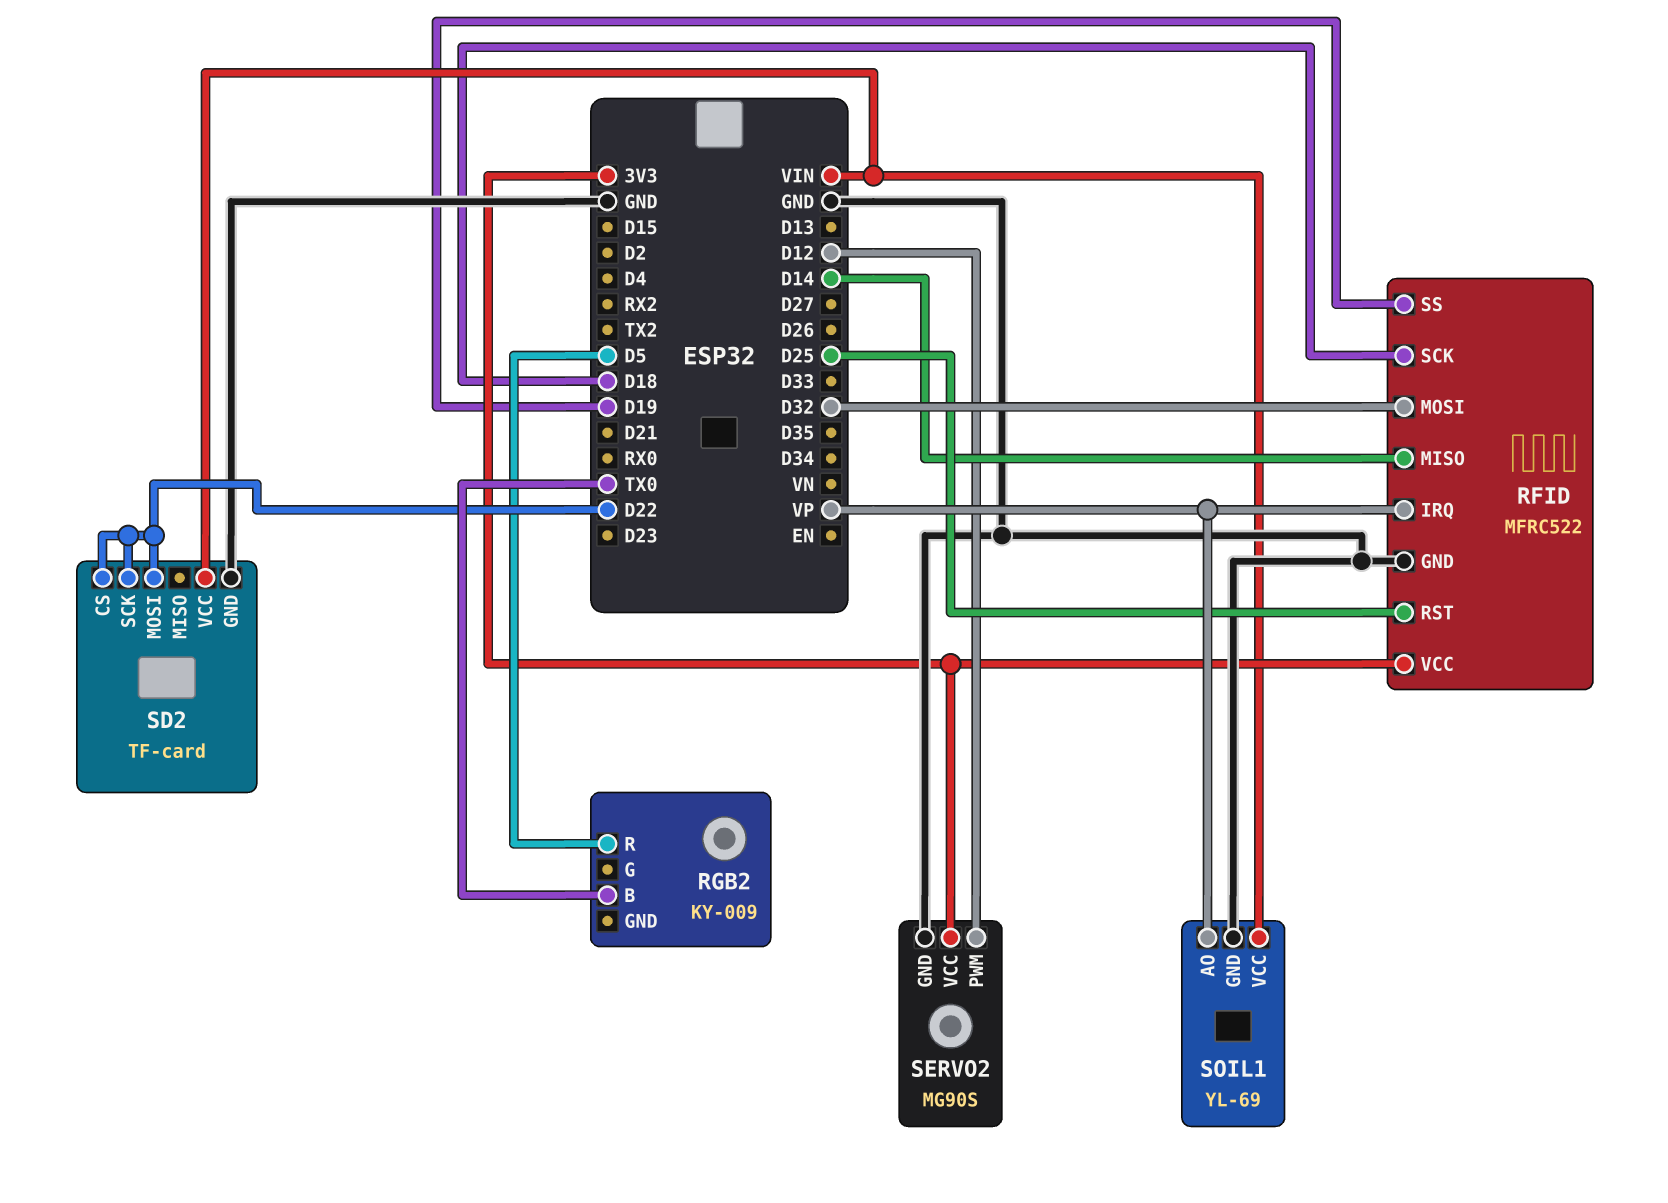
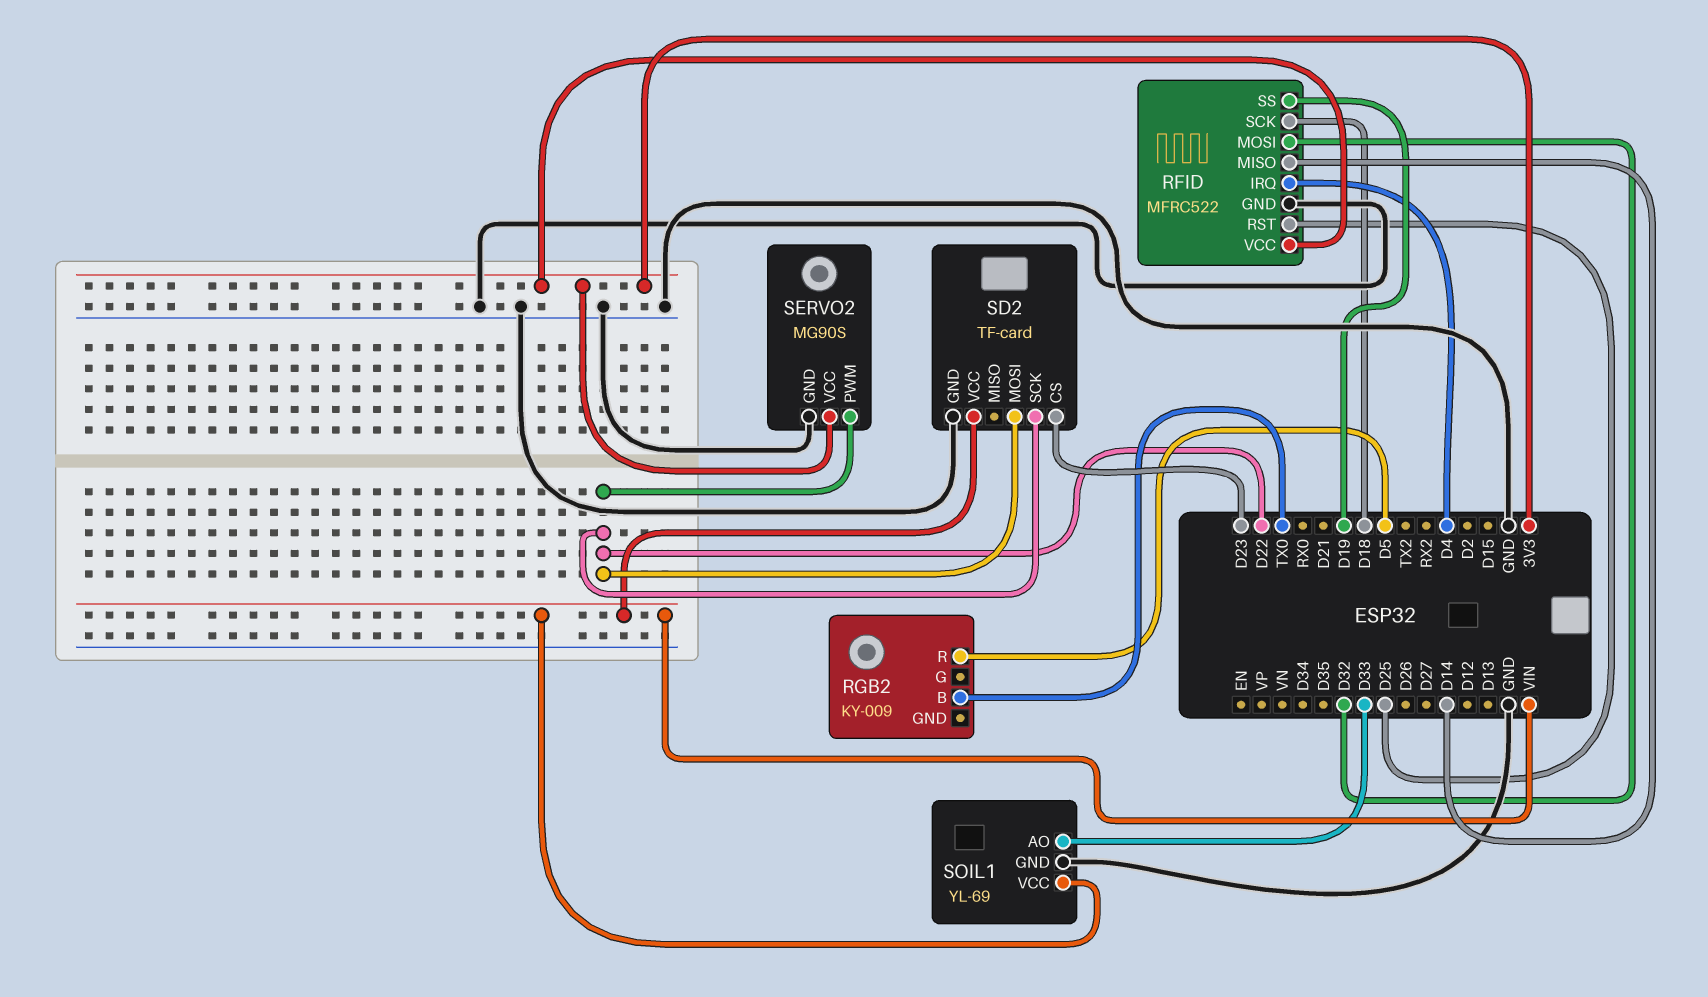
RFID pin IRQ: VP -> D4
SD2 pin CS: D22 -> D23
SERVO2 pin PWM: D12 -> D22
SOIL1 pin AO: VP -> D33

